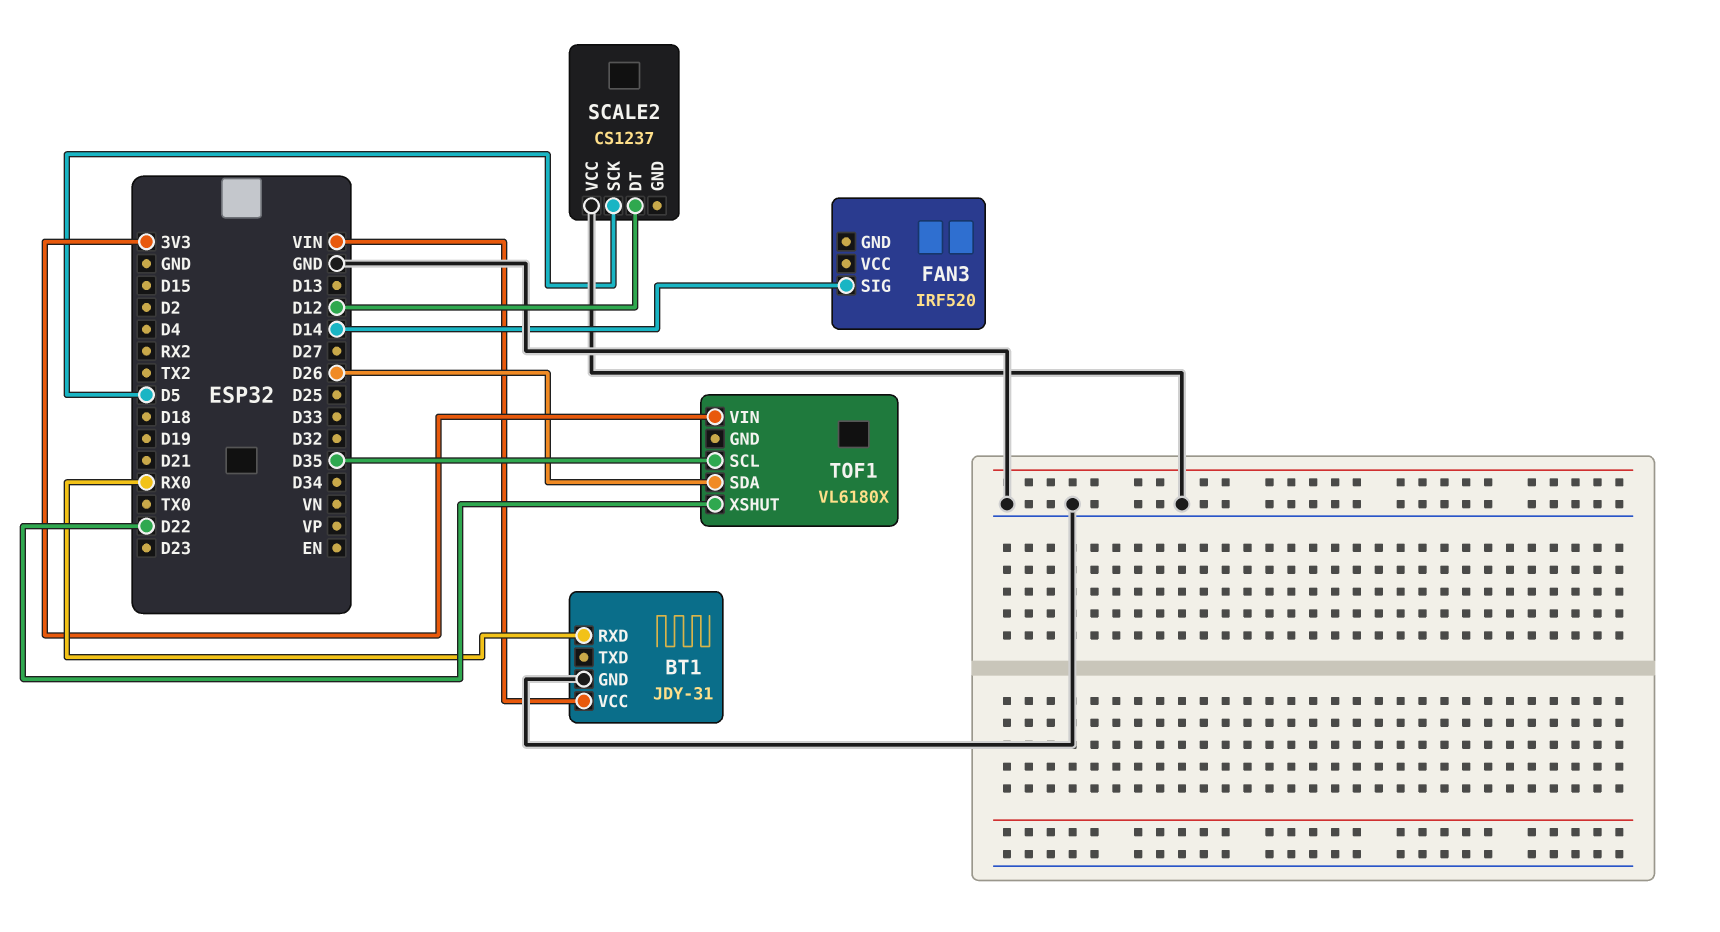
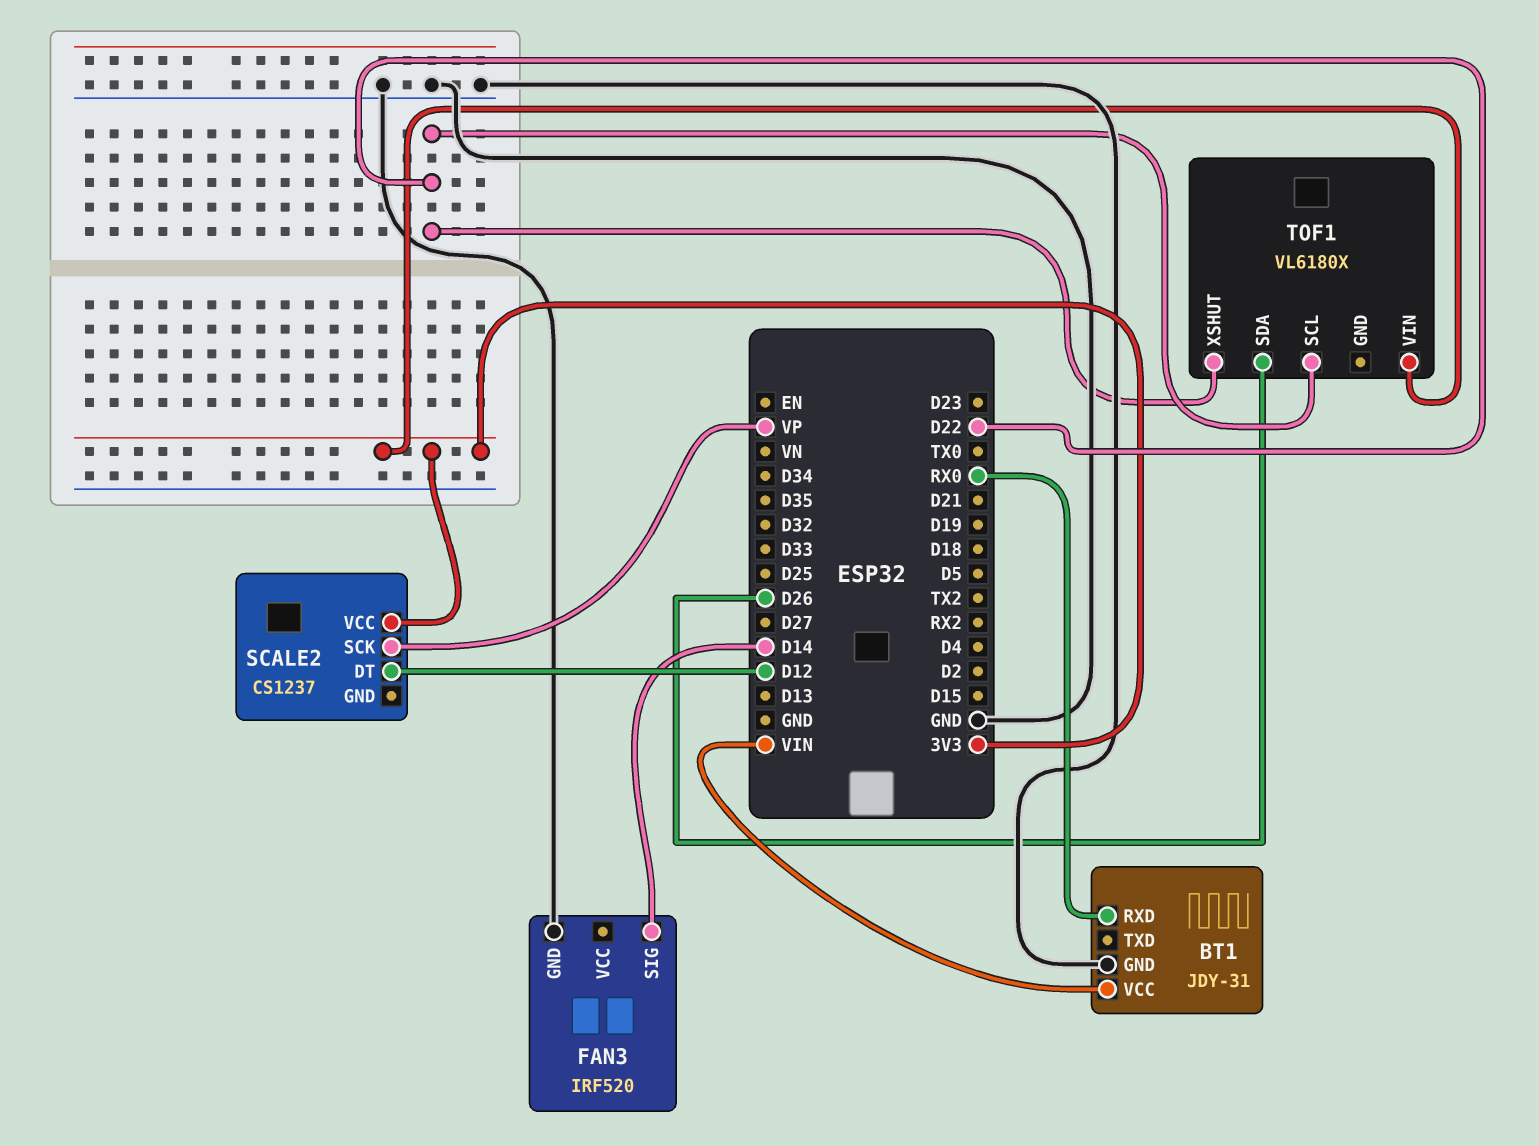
FAN3 pin GND: none -> GND
SCALE2 pin SCK: D5 -> VP
SCALE2 pin VCC: GND -> 3V3
TOF1 pin SCL: D35 -> D22

